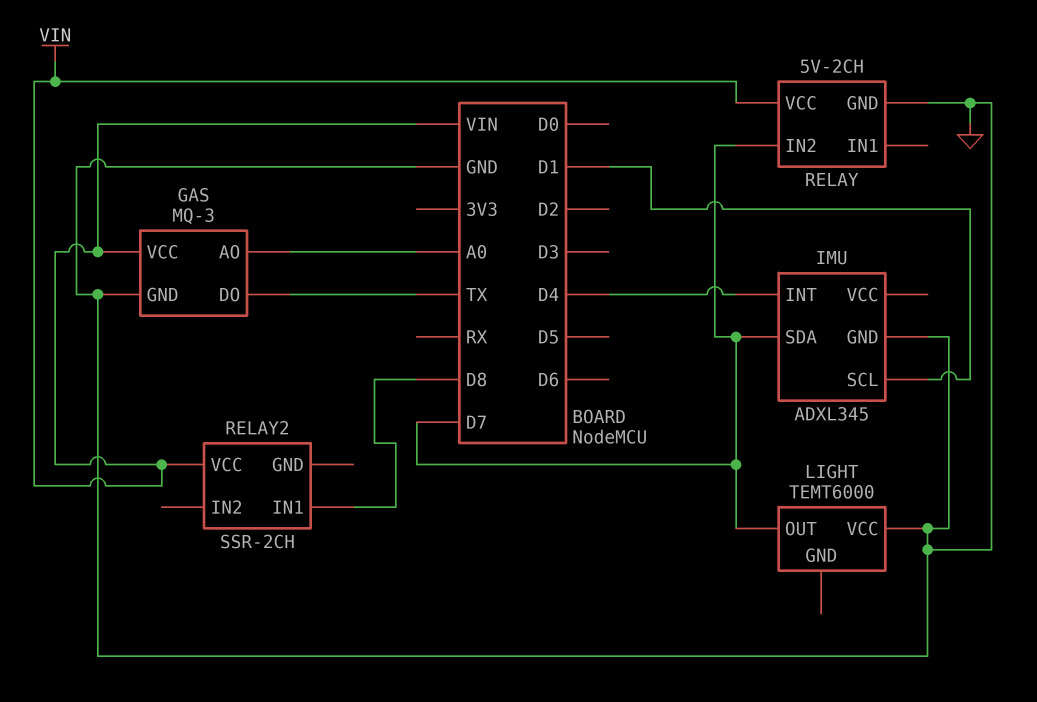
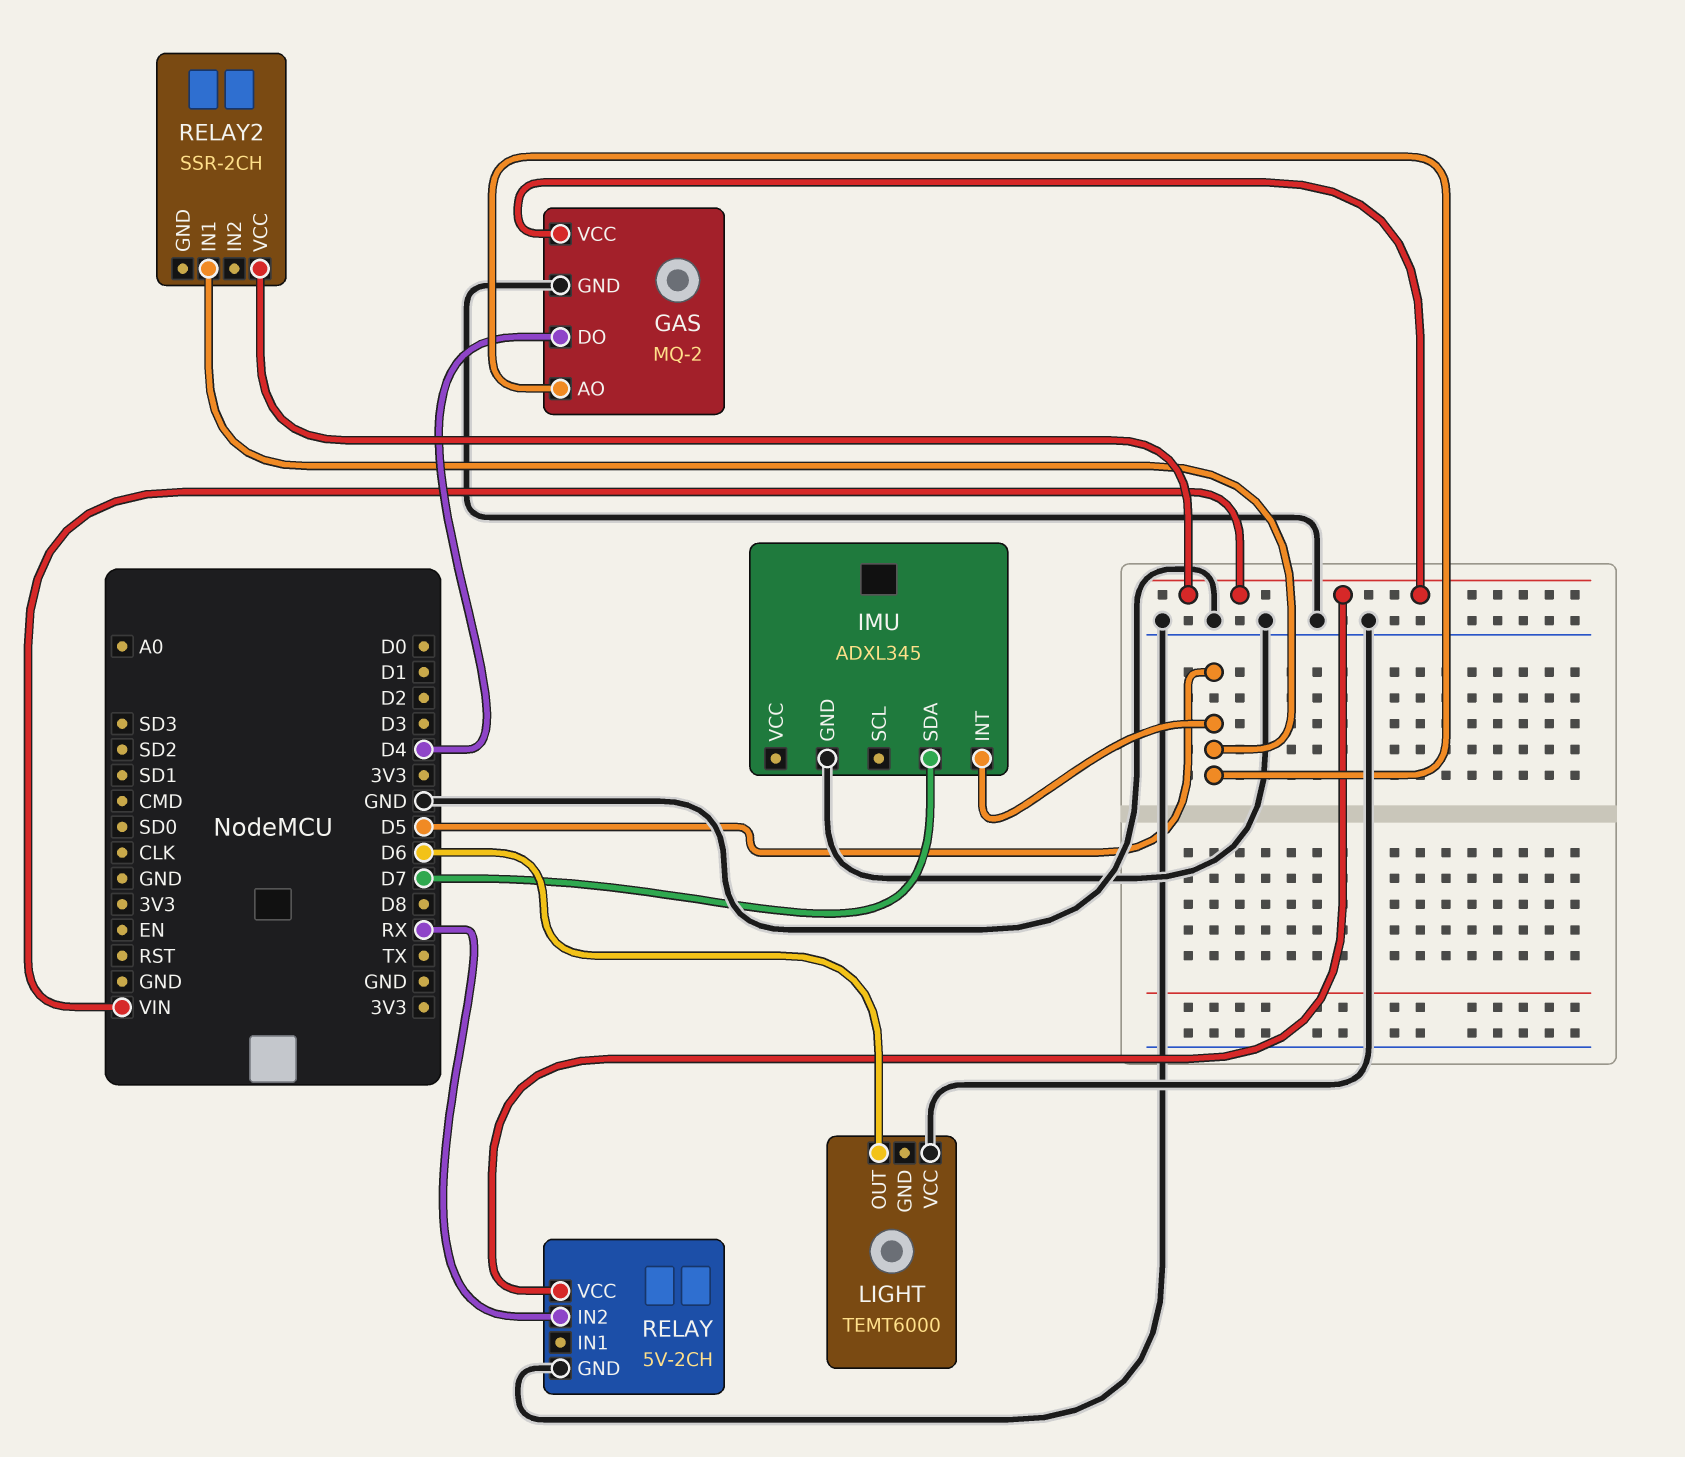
GAS: MQ-3 -> MQ-2
GAS pin AO: A0 -> D5
GAS pin DO: TX -> D4
IMU pin INT: D4 -> D5
IMU pin SCL: D1 -> none
LIGHT pin OUT: D7 -> D6
RELAY pin IN2: D7 -> RX
RELAY2 pin IN1: D8 -> D5

